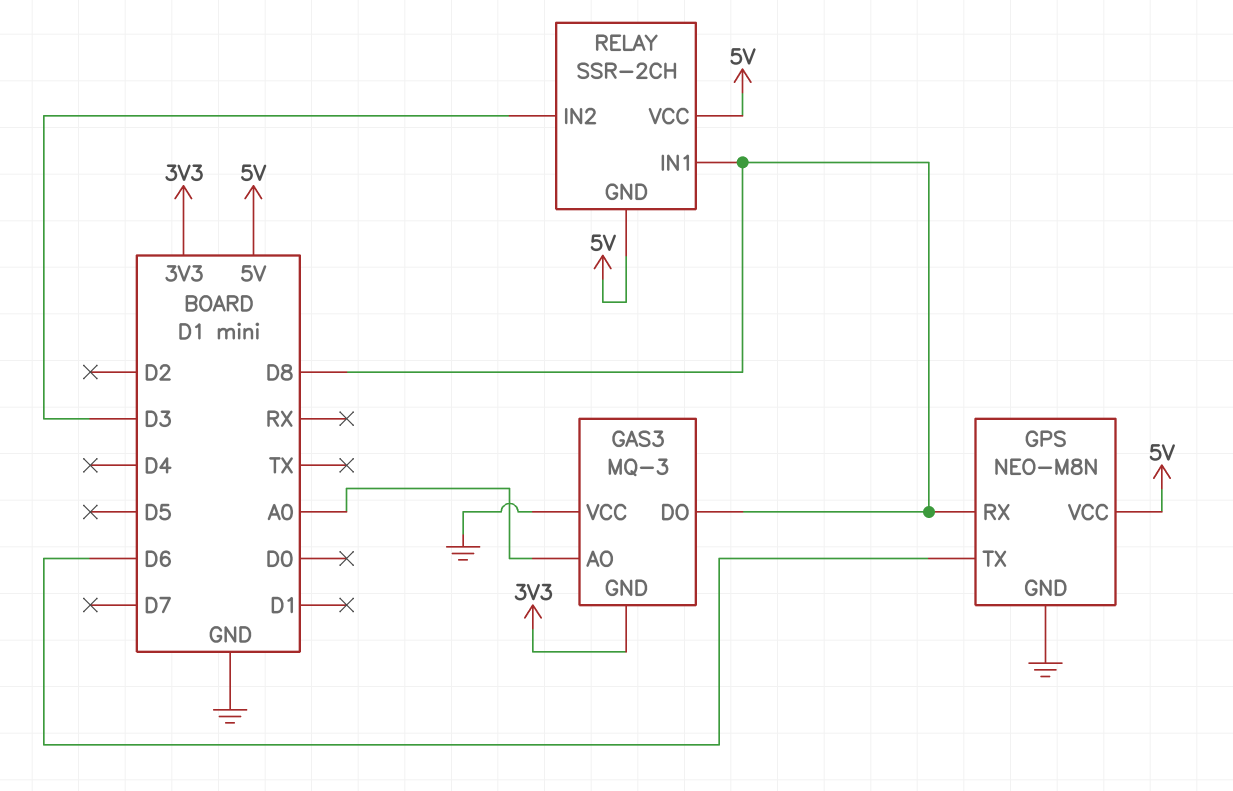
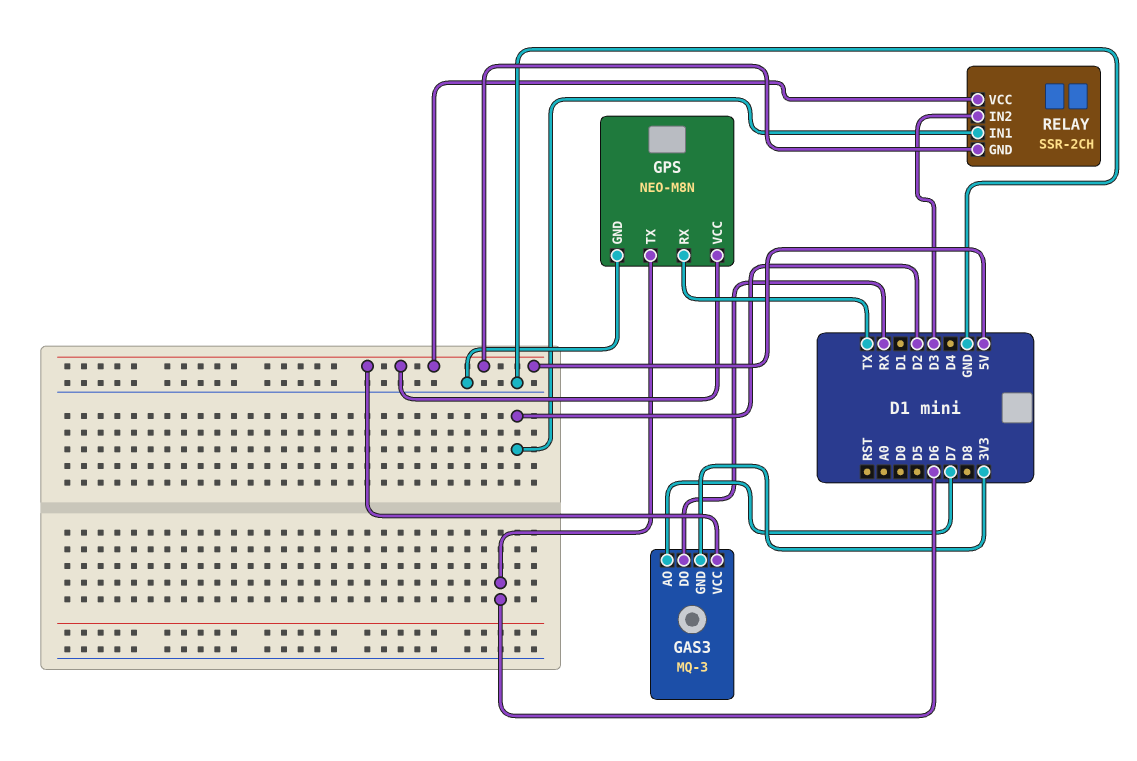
GAS3 pin AO: A0 -> D7
GAS3 pin DO: D8 -> RX
GAS3 pin VCC: GND -> 5V
GPS pin RX: D8 -> TX
RELAY pin IN1: D8 -> D2

